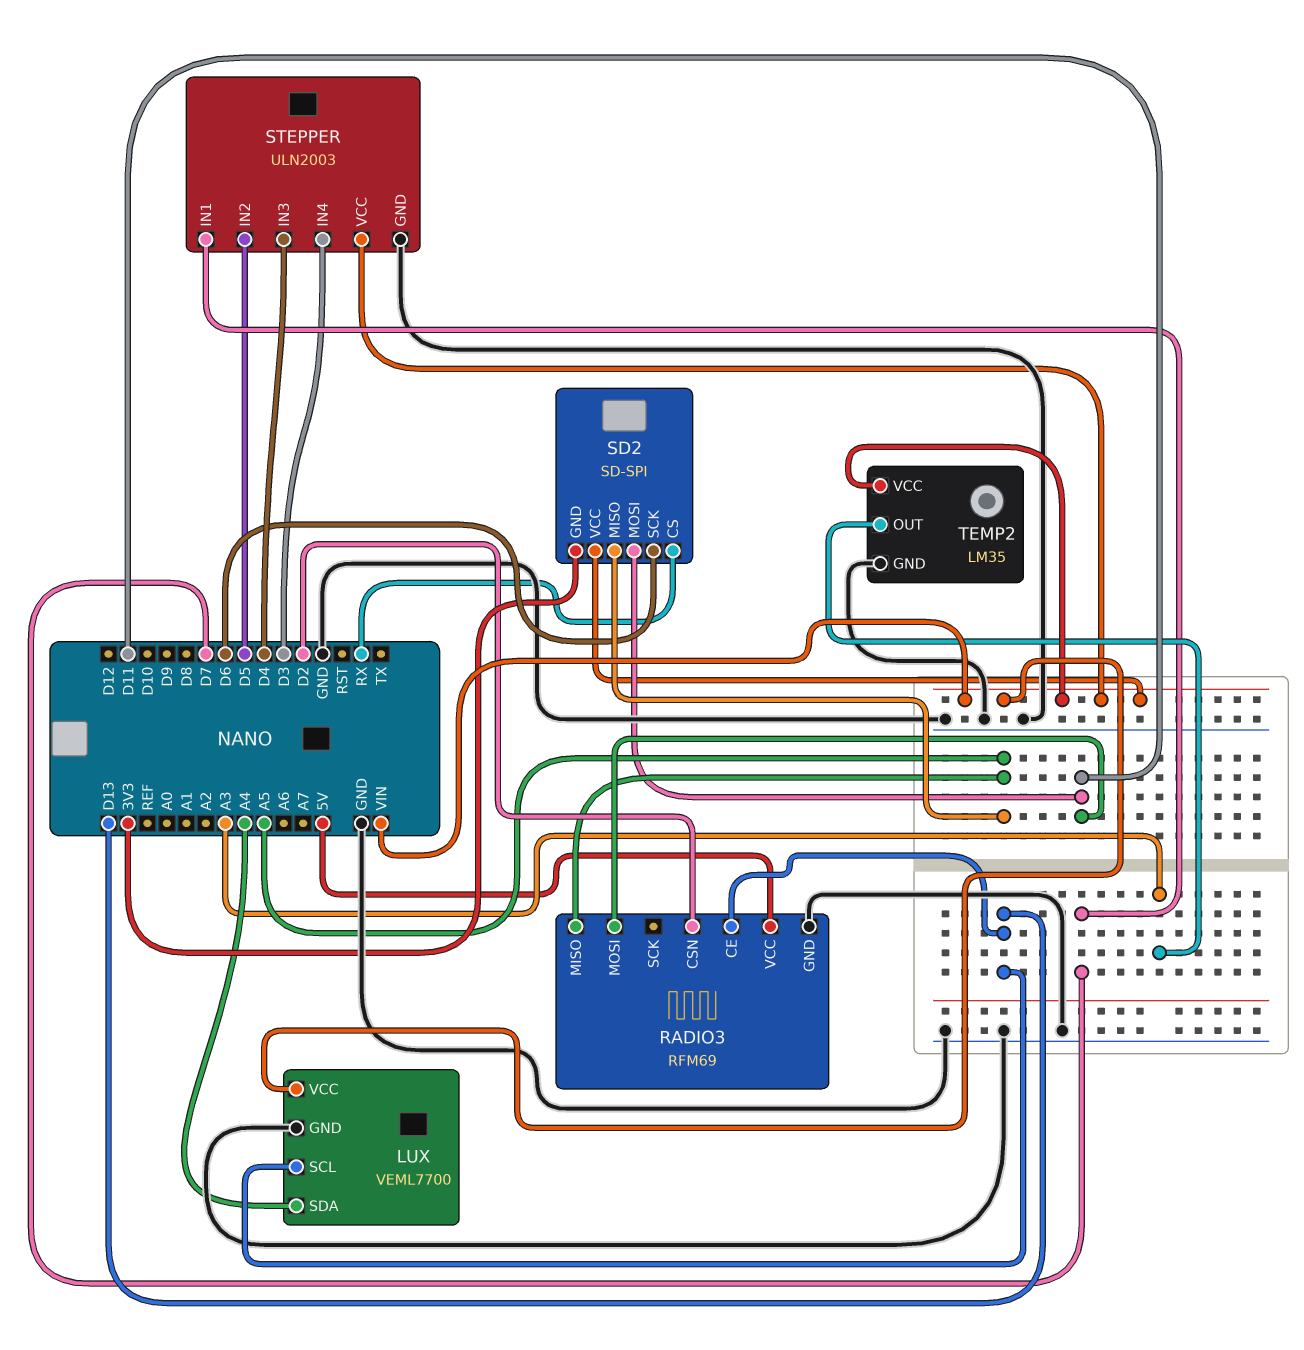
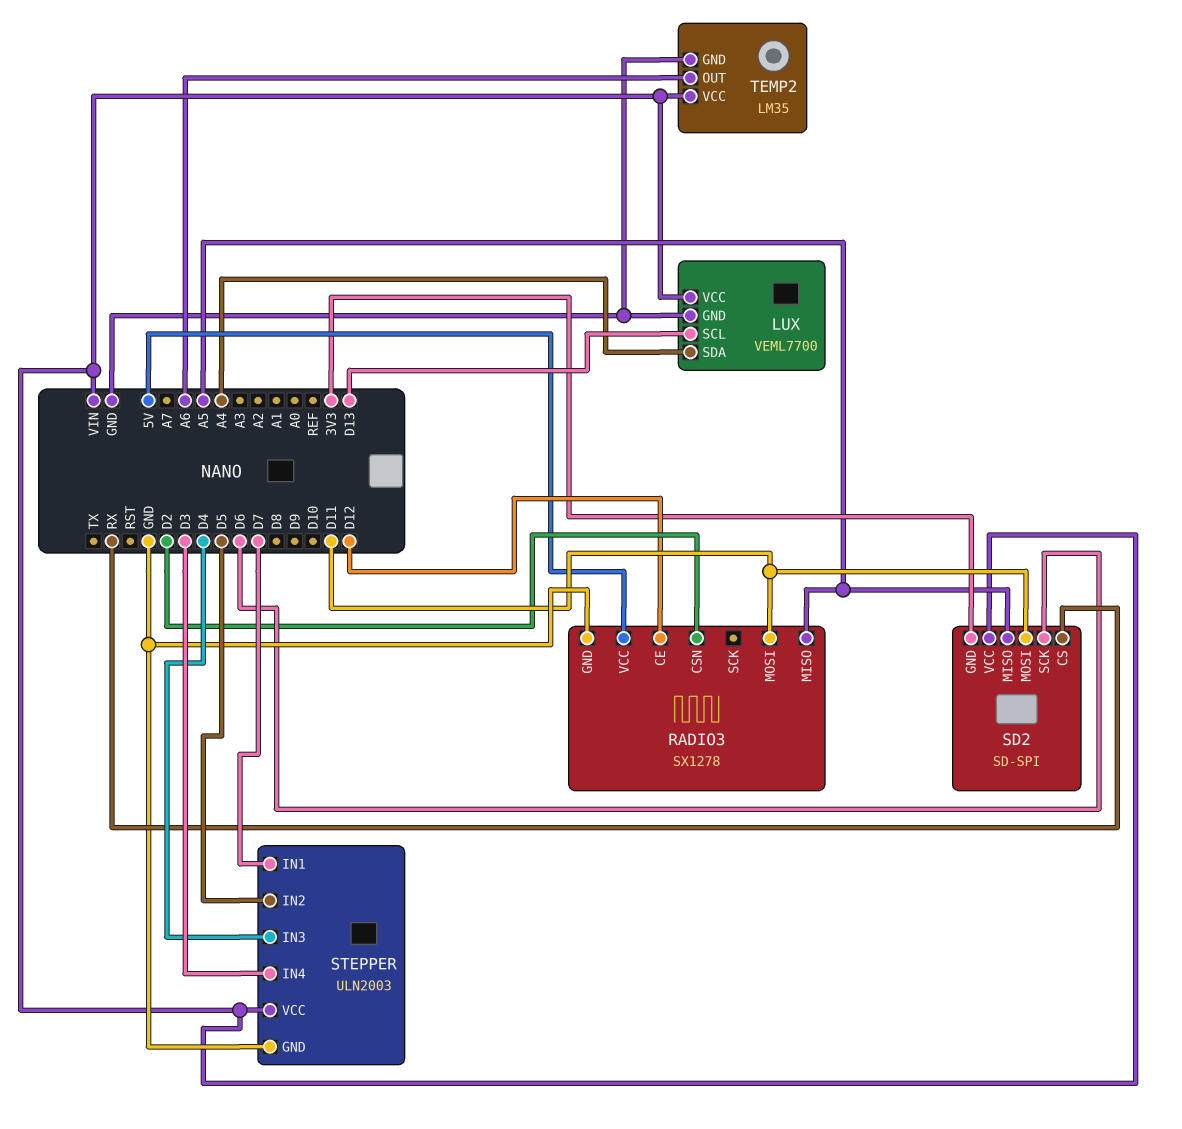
RADIO3: RFM69 -> SX1278
RADIO3 pin CE: D13 -> D12
TEMP2 pin OUT: A3 -> A6

